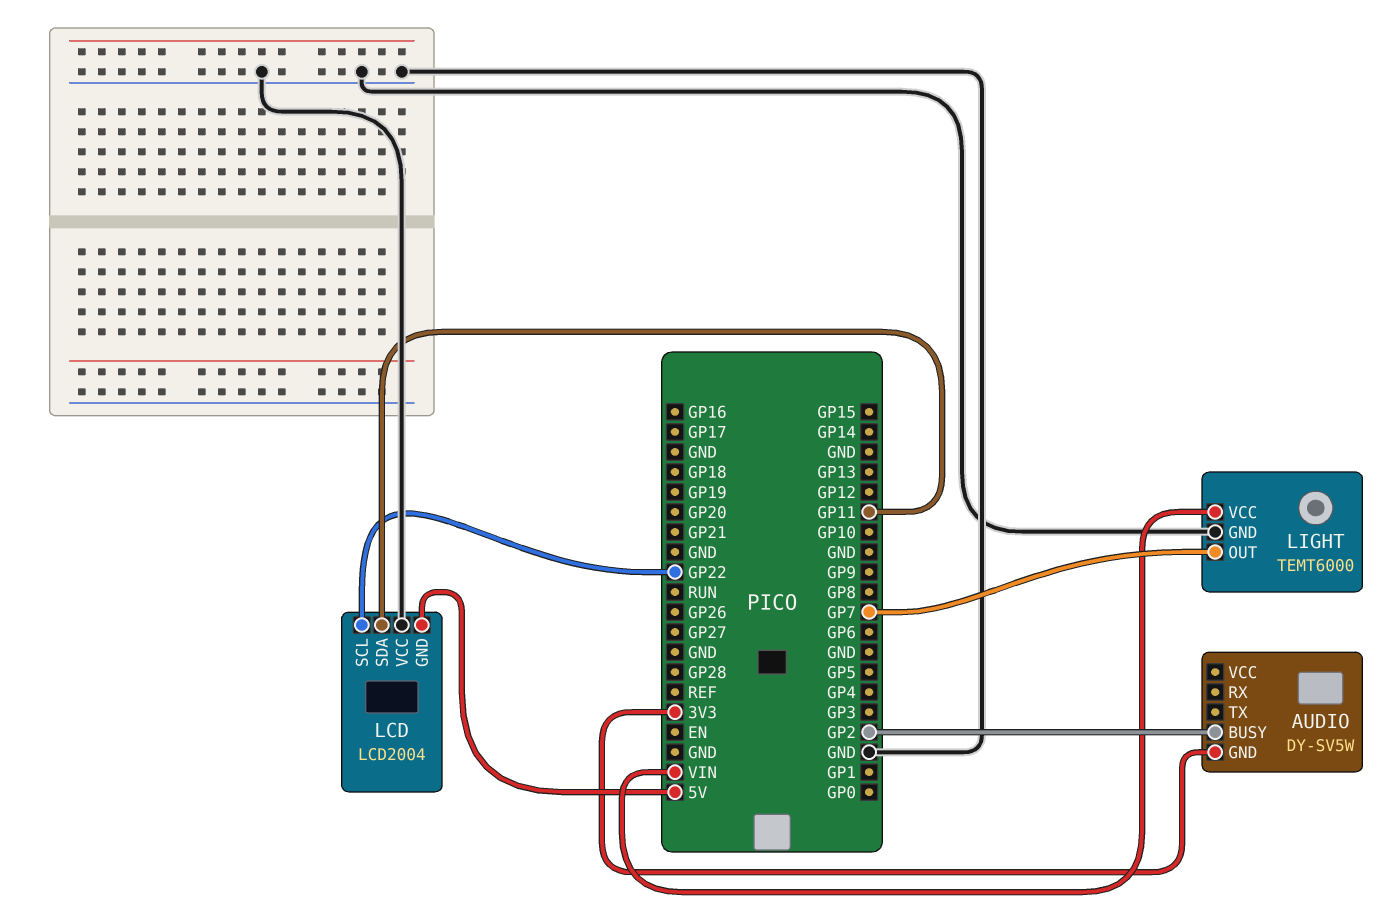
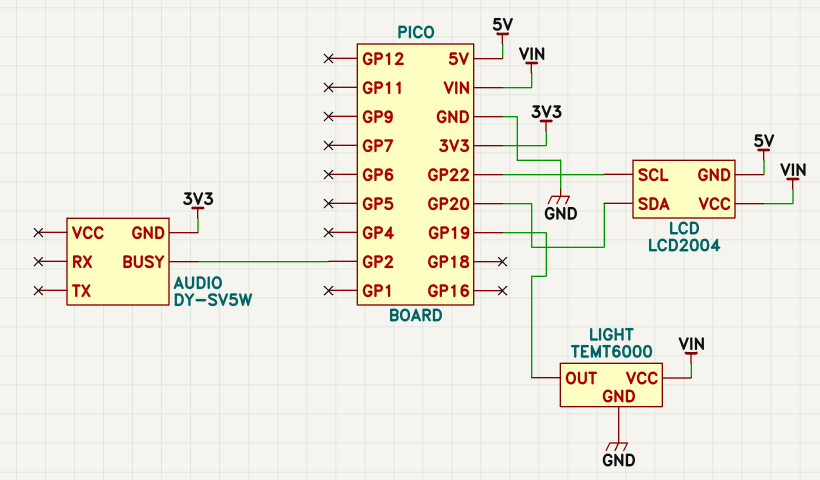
LCD pin SDA: GP11 -> GP20
LCD pin VCC: GND -> VIN
LIGHT pin OUT: GP7 -> GP19

